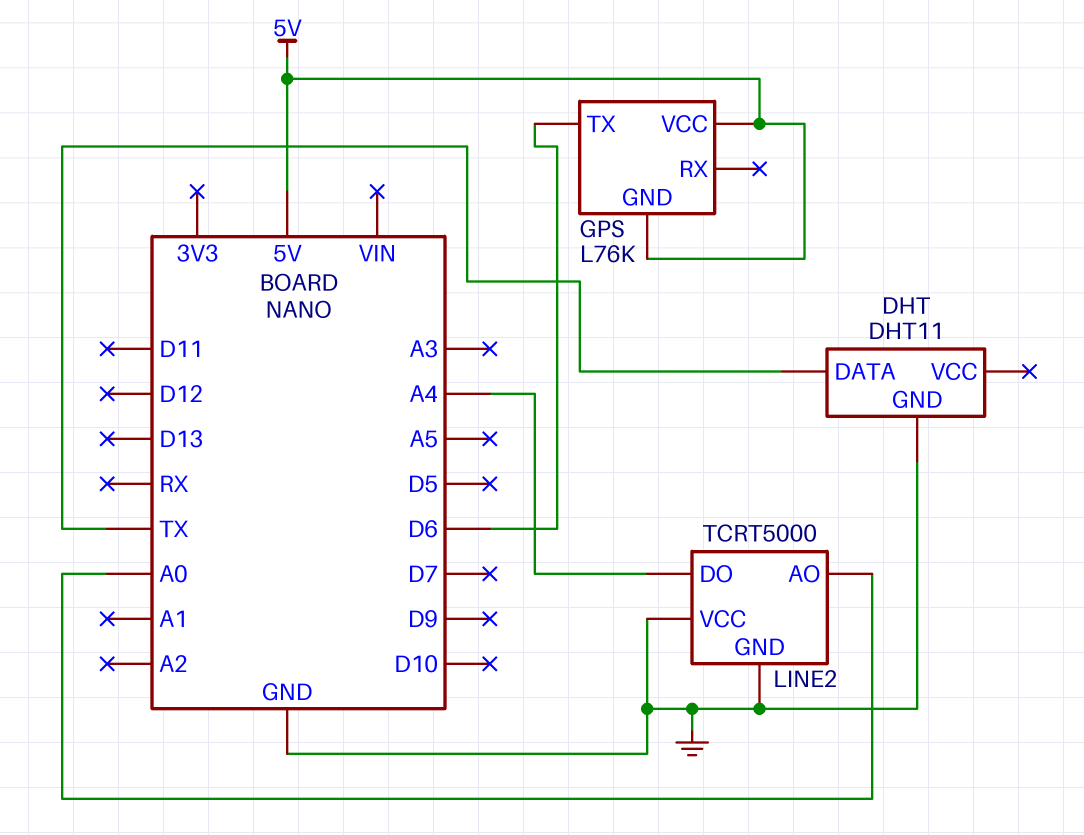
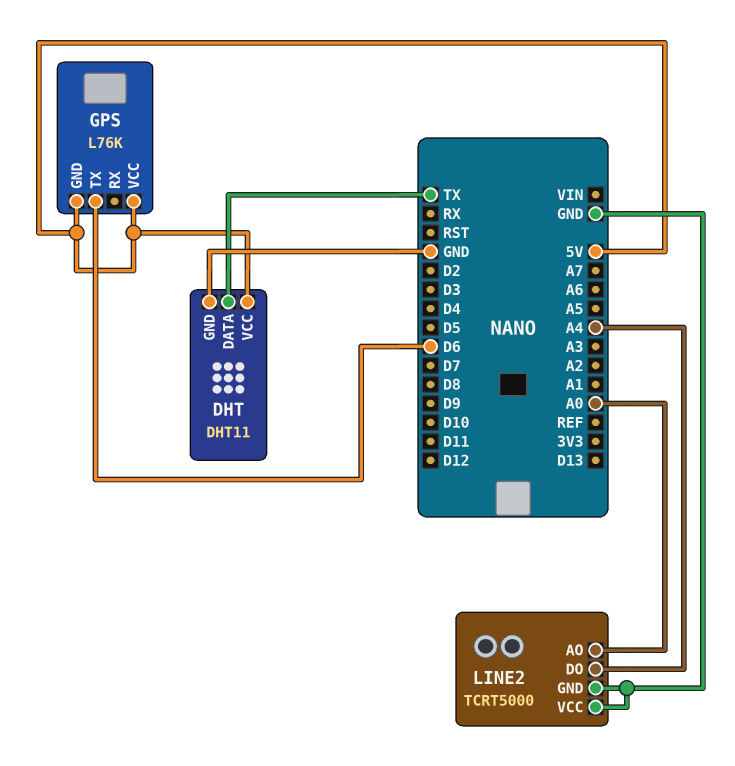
DHT pin VCC: none -> 5V

